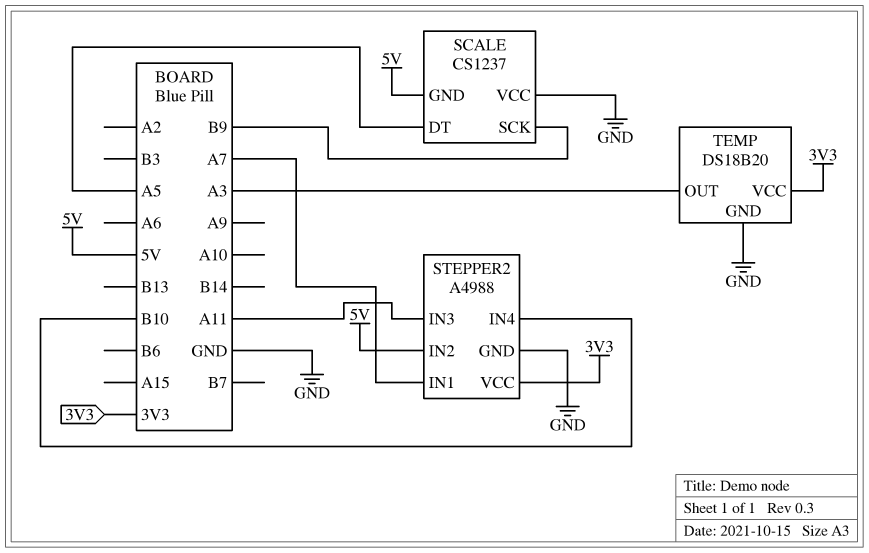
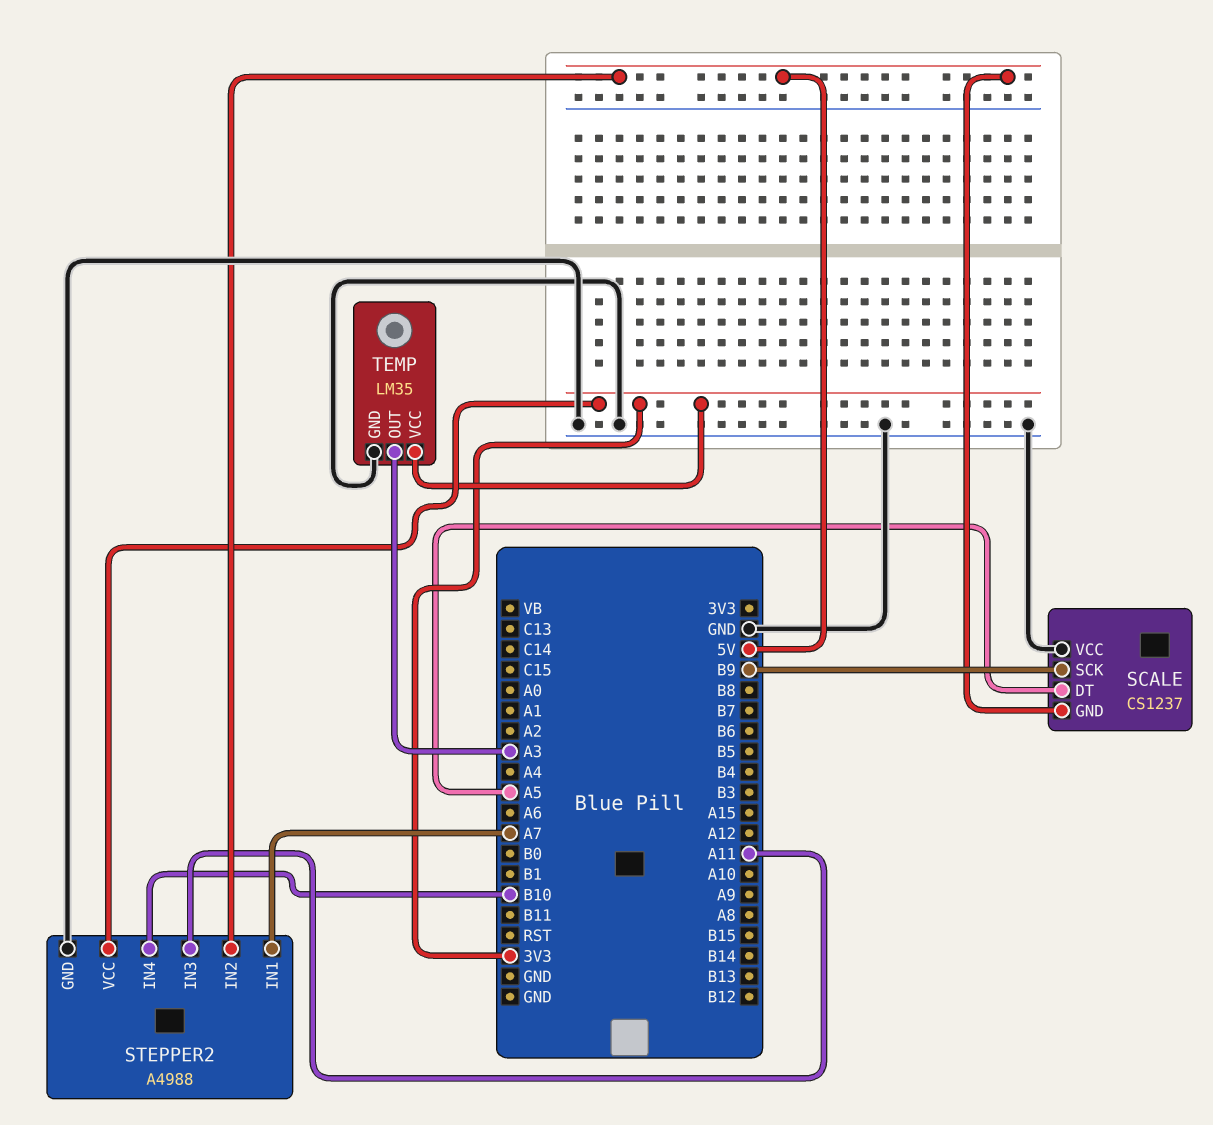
TEMP: DS18B20 -> LM35

